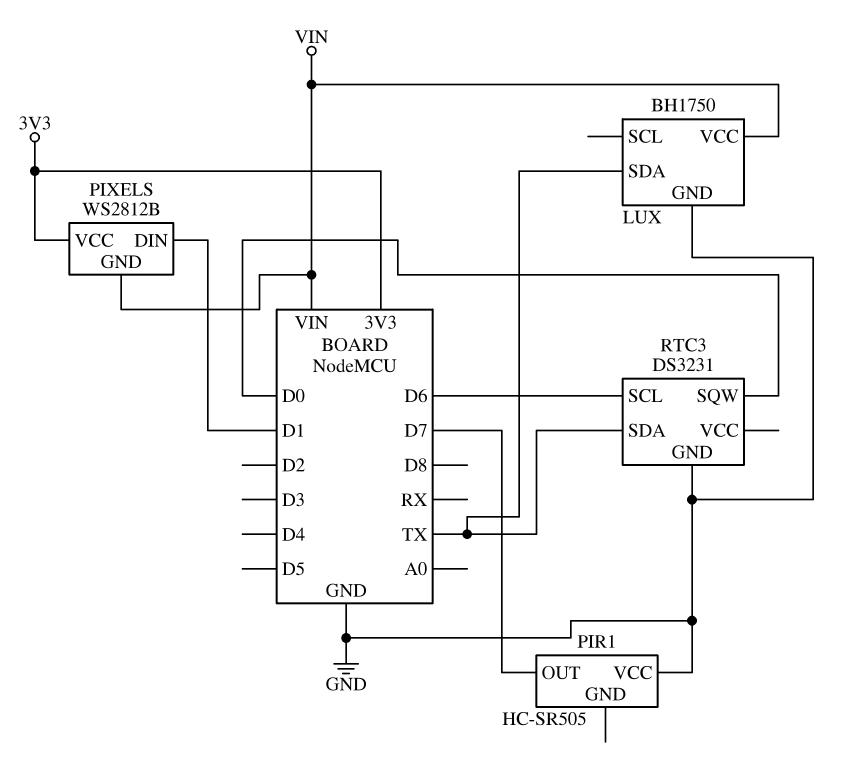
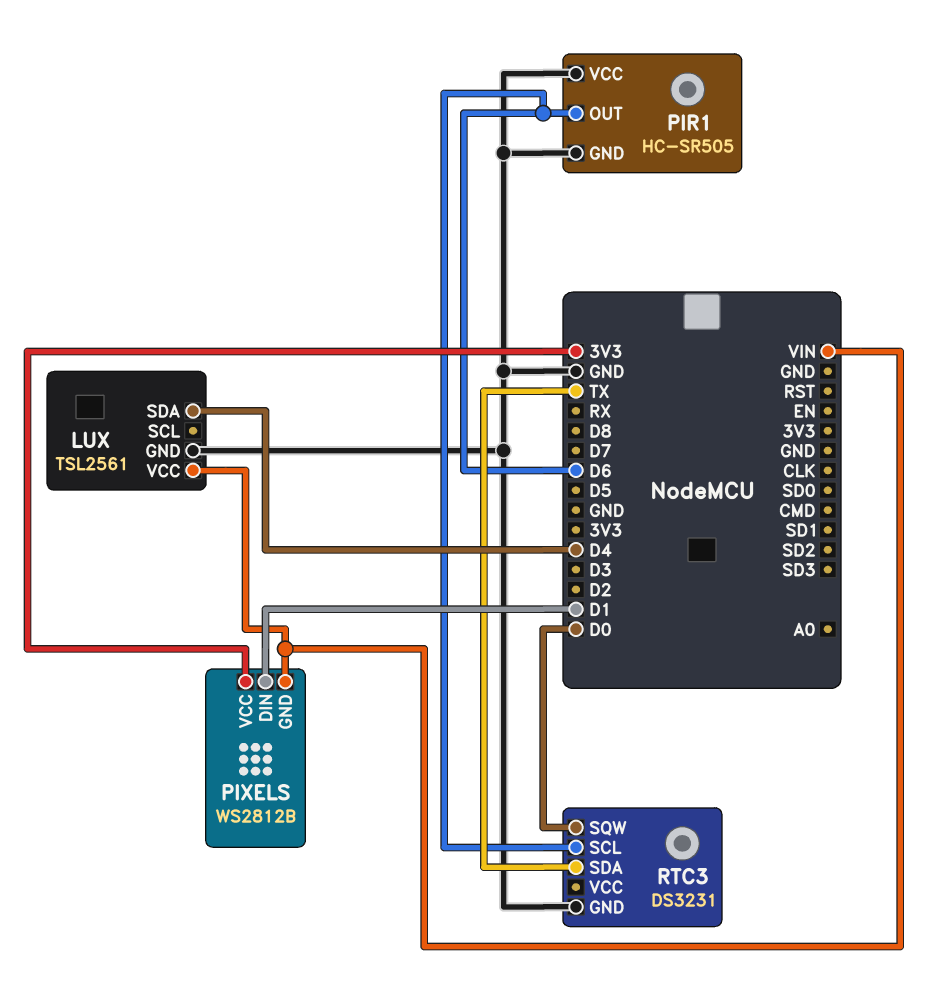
LUX: BH1750 -> TSL2561
LUX pin SDA: TX -> D4
PIR1 pin GND: none -> GND
PIR1 pin OUT: D7 -> D6

